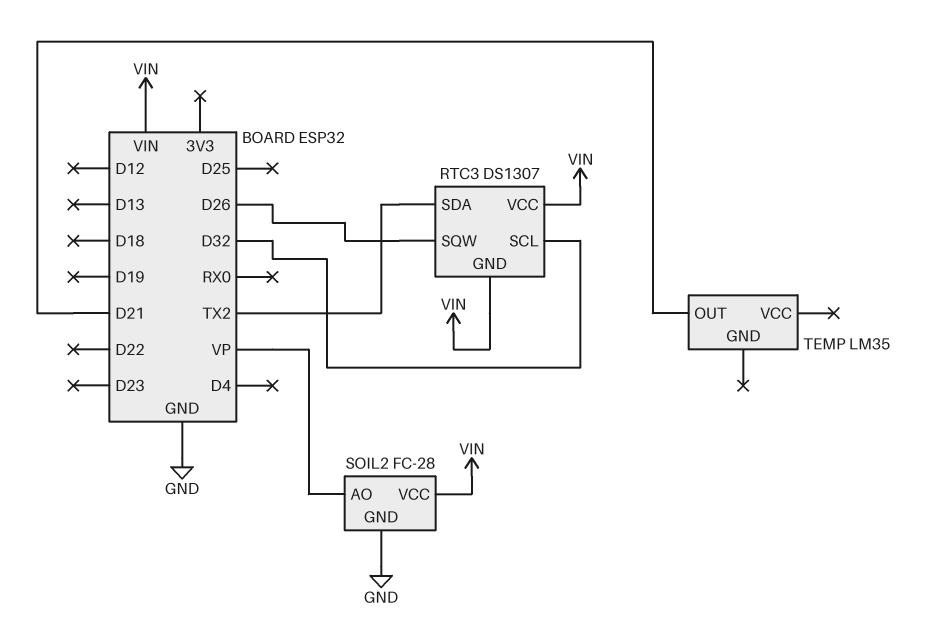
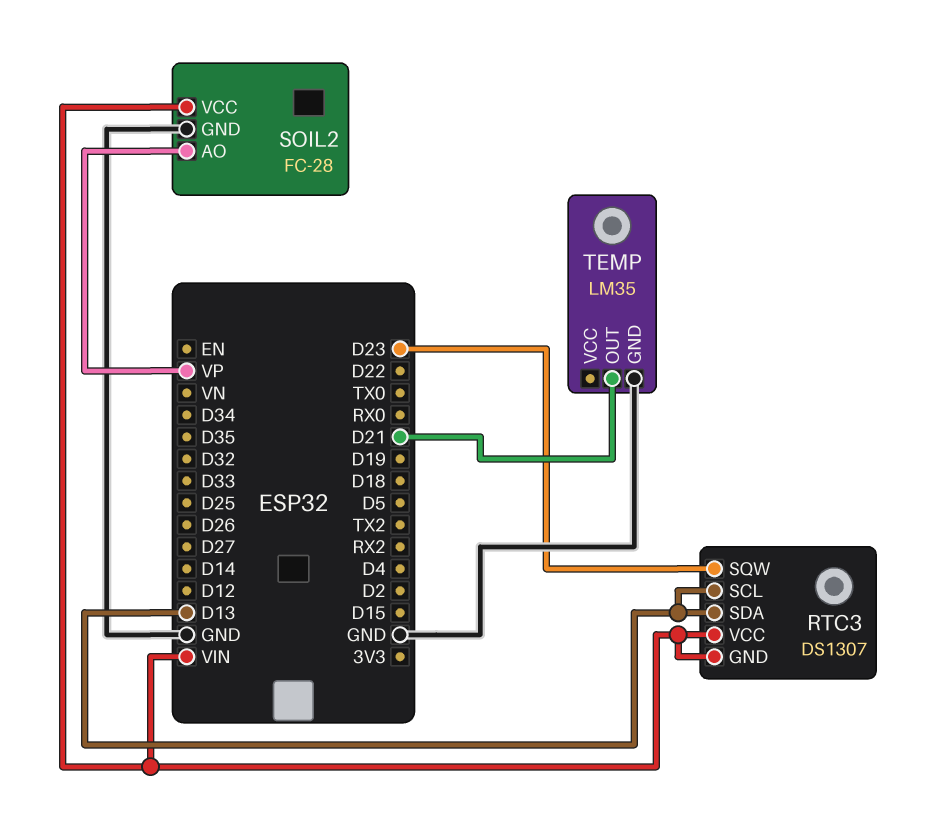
RTC3 pin SCL: D32 -> D13
RTC3 pin SDA: TX2 -> D13
RTC3 pin SQW: D26 -> D23
TEMP pin GND: none -> GND

